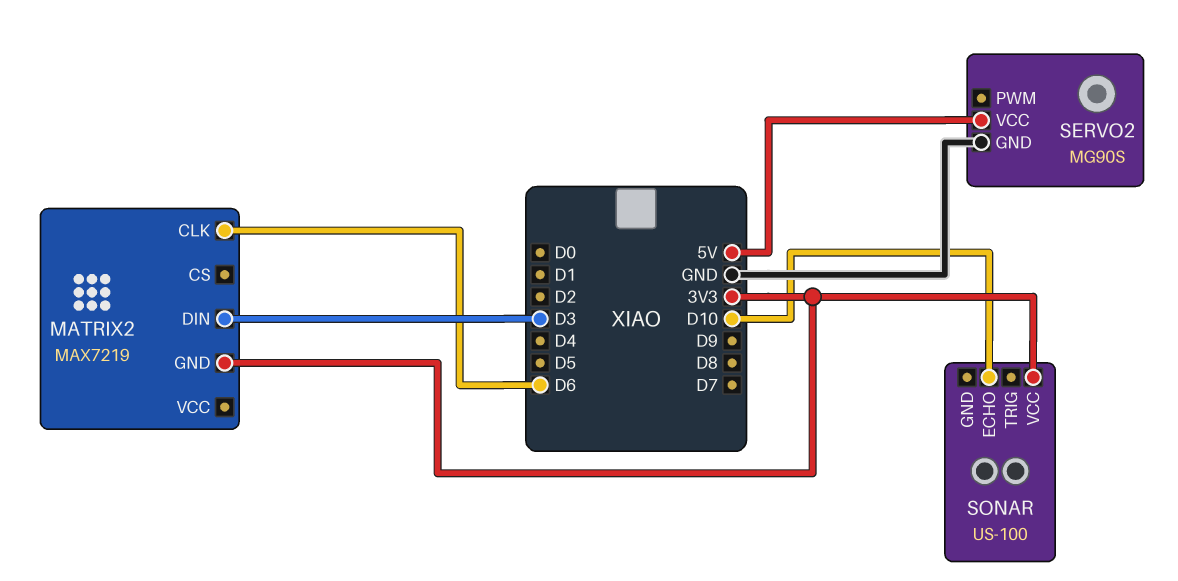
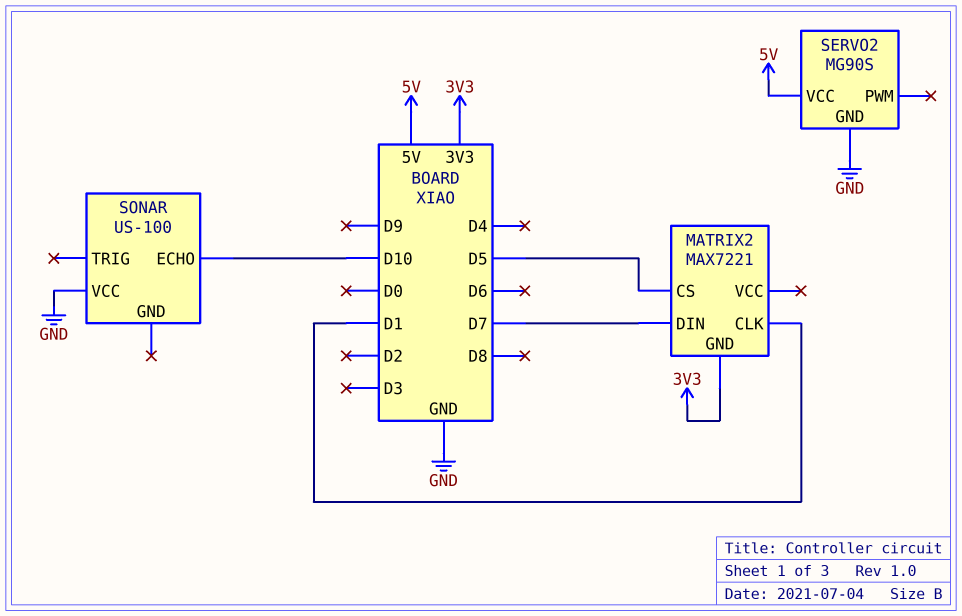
MATRIX2: MAX7219 -> MAX7221
MATRIX2 pin CLK: D6 -> D1
MATRIX2 pin CS: none -> D5
MATRIX2 pin DIN: D3 -> D7
SONAR pin VCC: 3V3 -> GND

